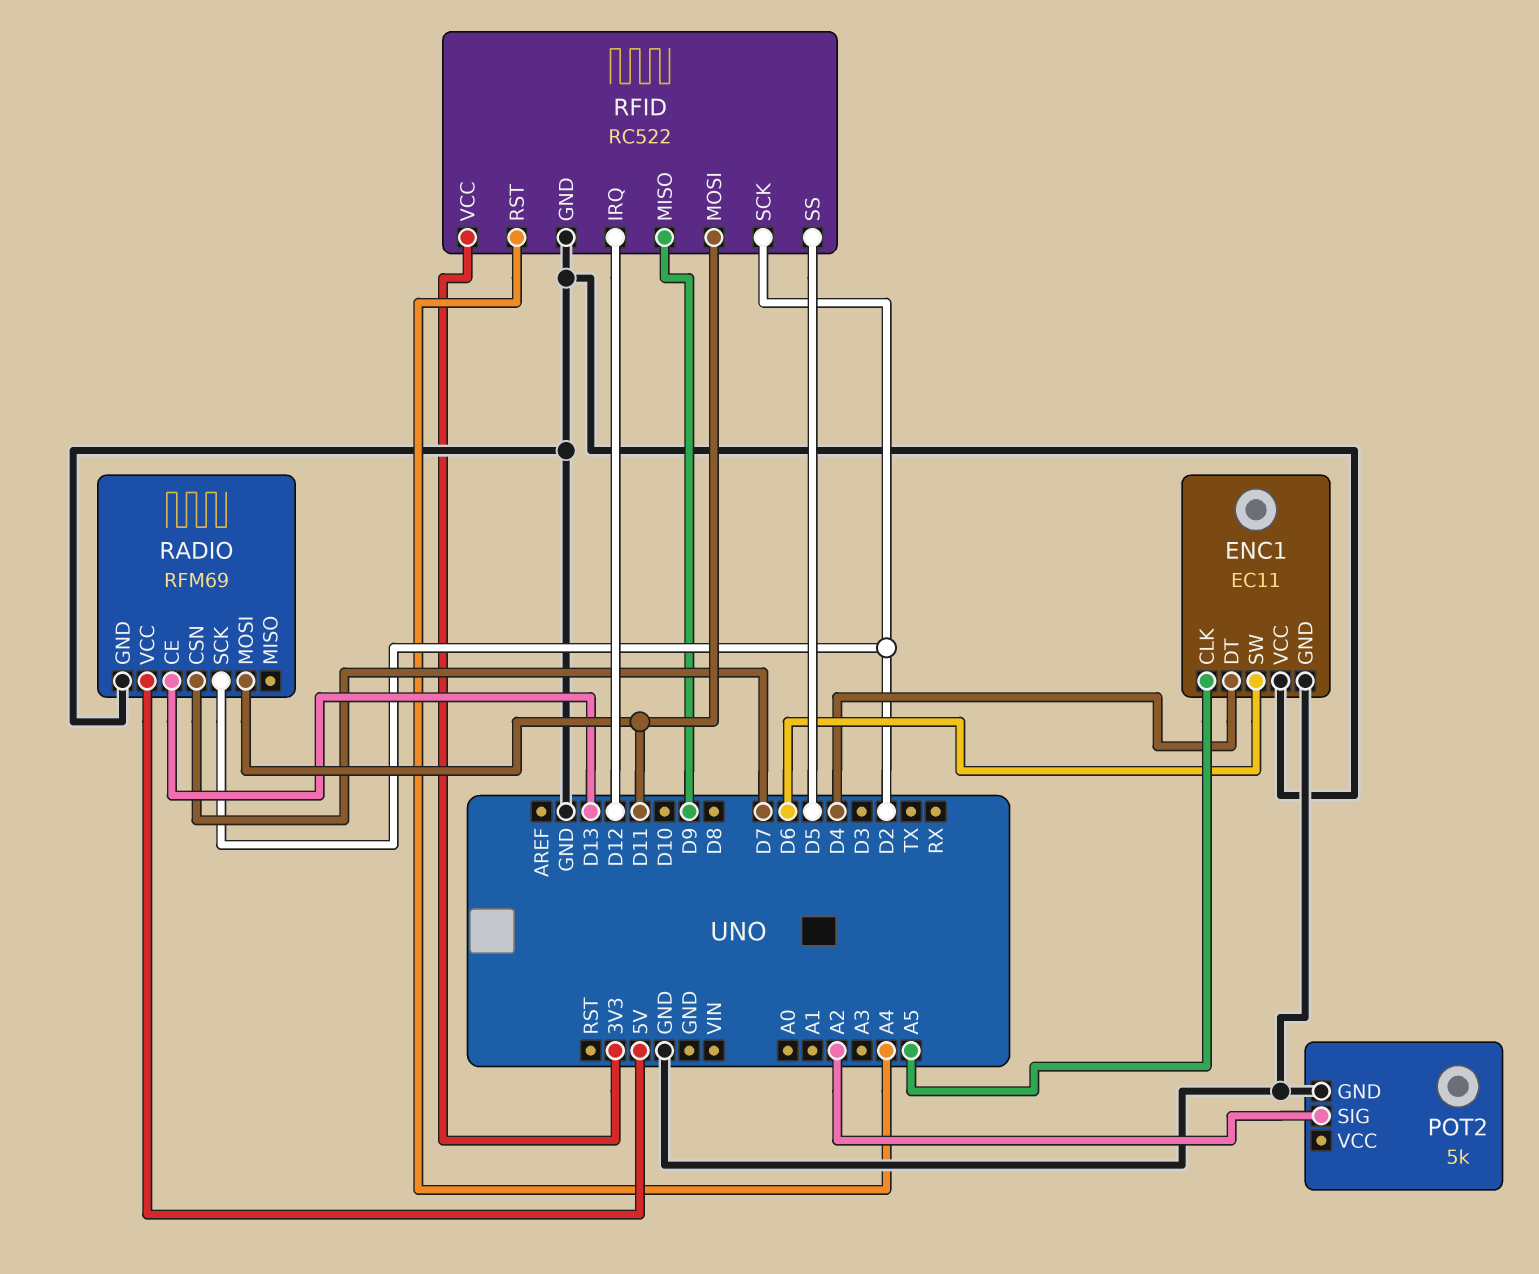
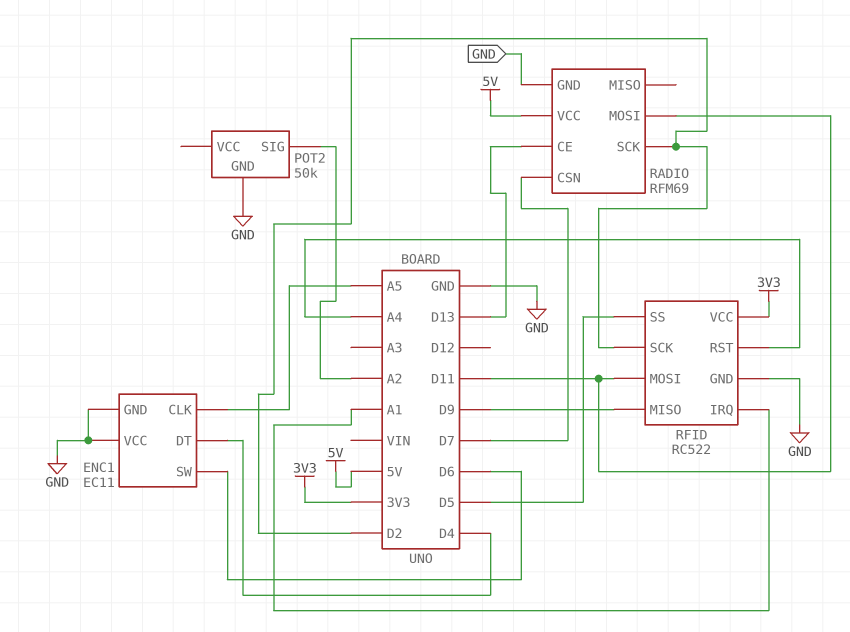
POT2: 5k -> 50k
RFID pin IRQ: D12 -> A1

